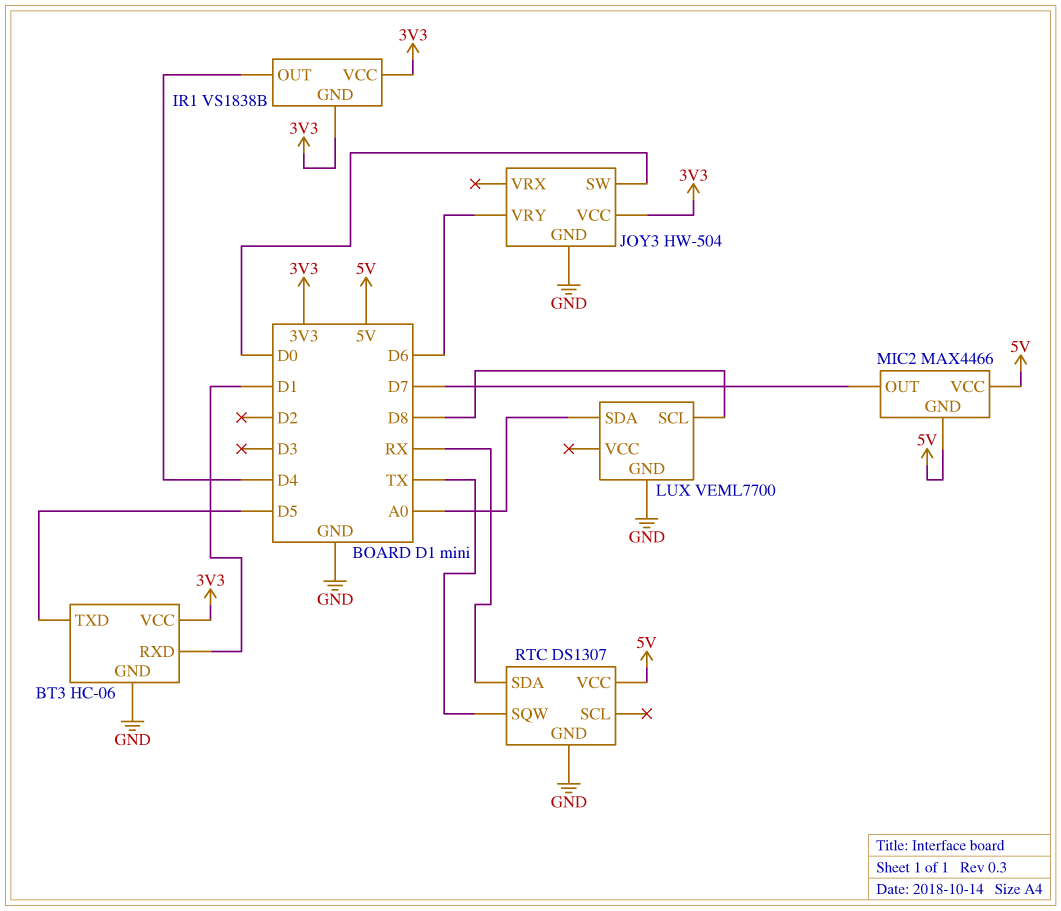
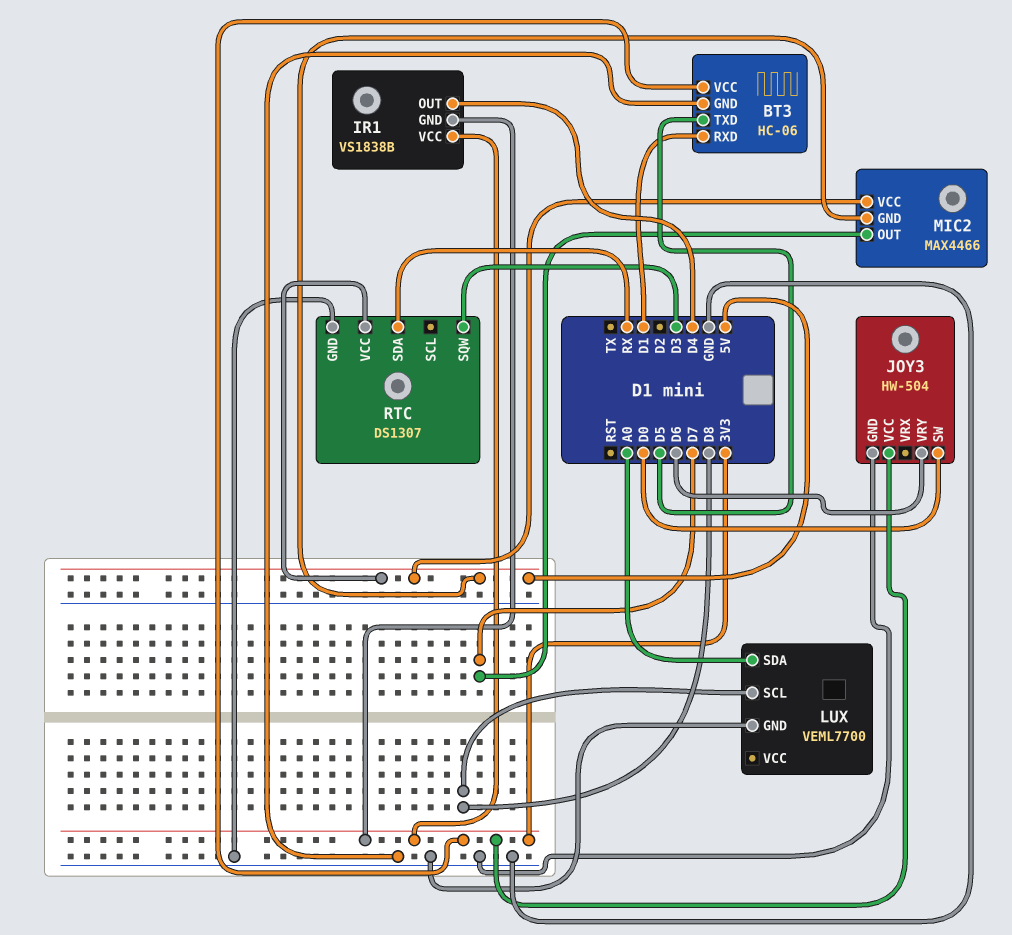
RTC pin SQW: TX -> D3

